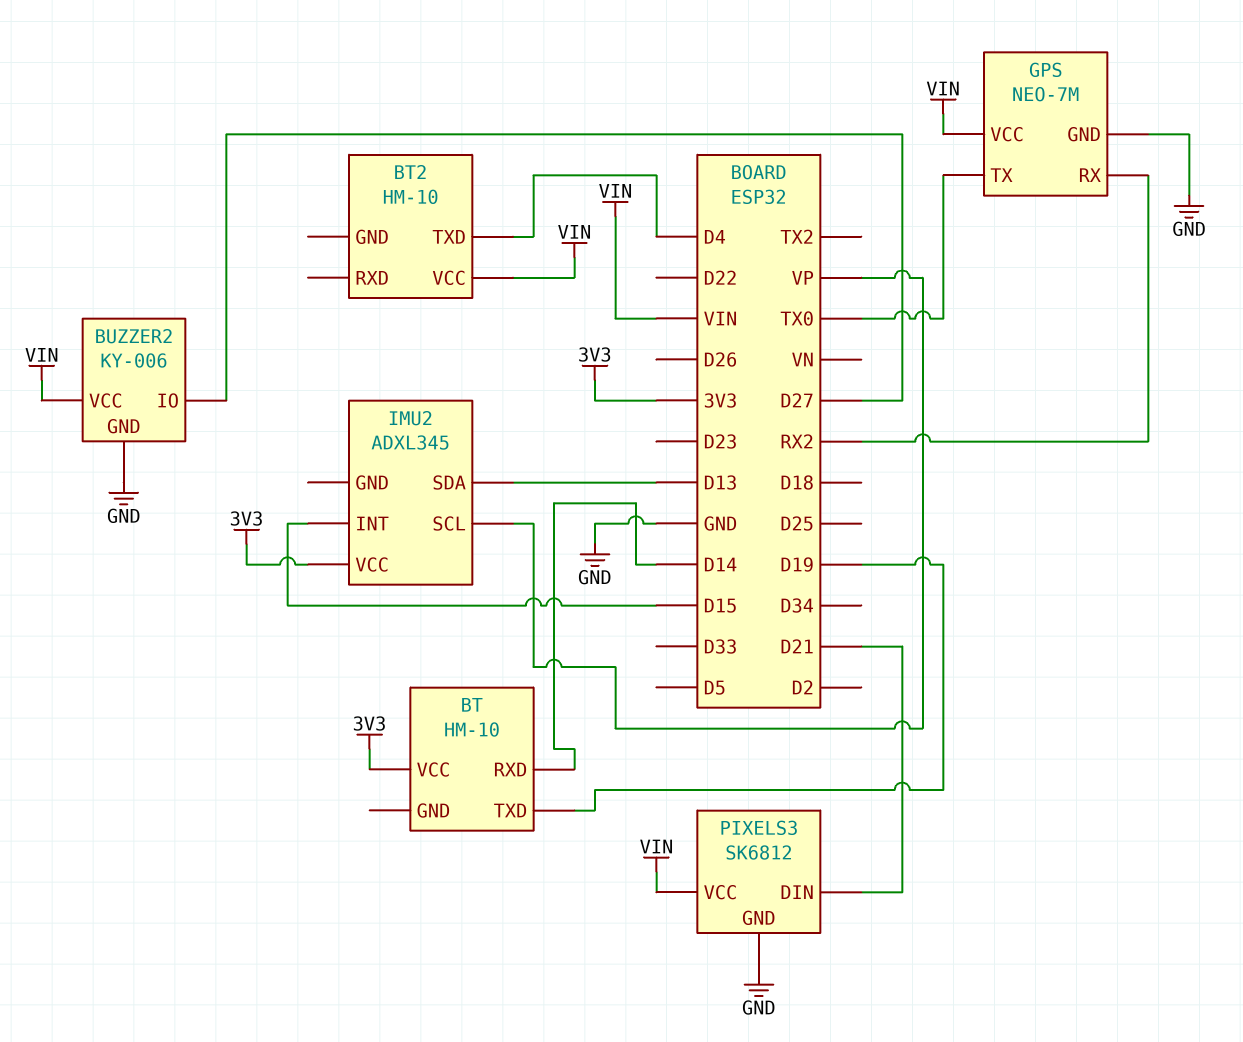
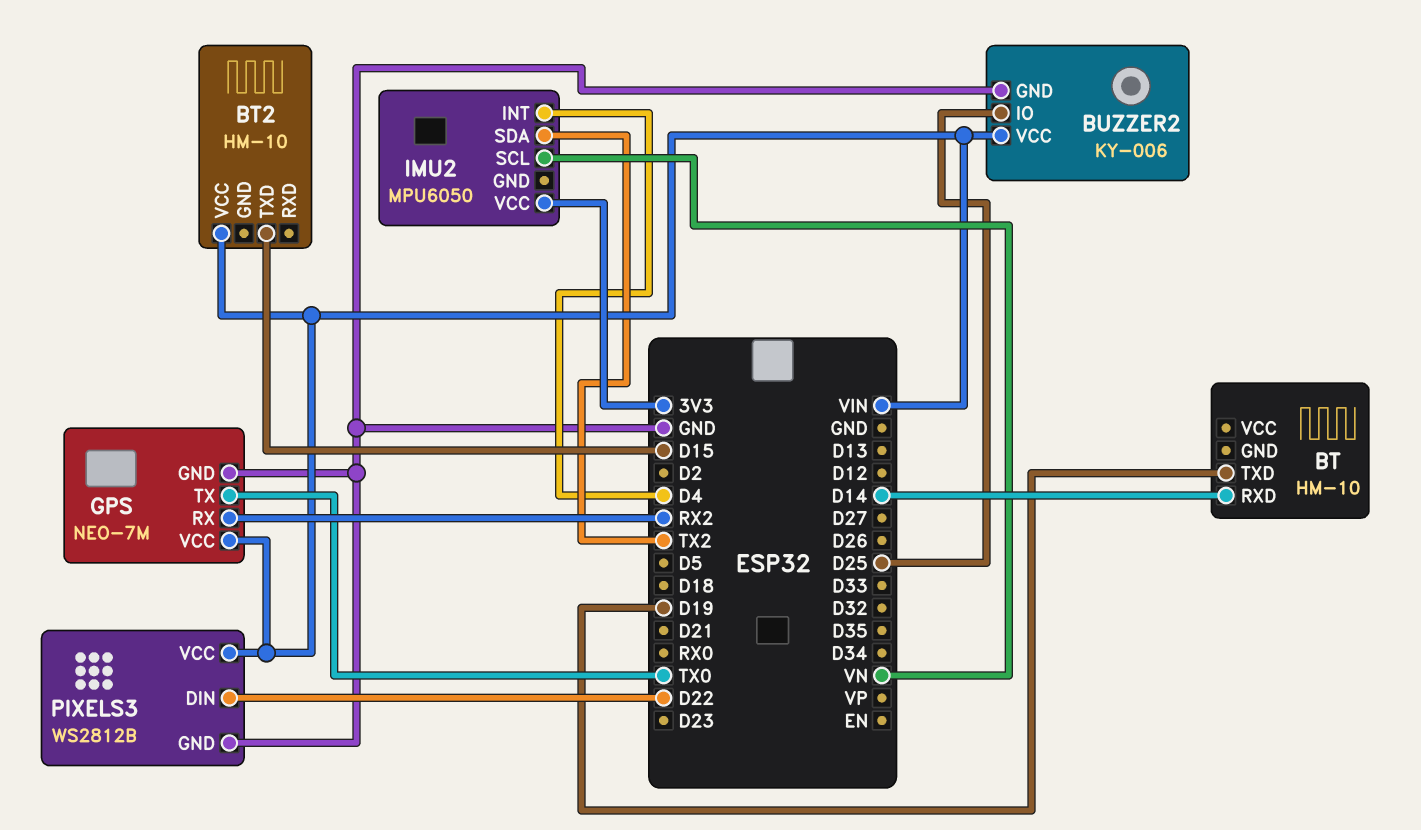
BT pin VCC: 3V3 -> none
BT2 pin TXD: D4 -> D15
BUZZER2 pin IO: D27 -> D25
IMU2: ADXL345 -> MPU6050
IMU2 pin INT: D15 -> D4
IMU2 pin SCL: VP -> VN
IMU2 pin SDA: D13 -> TX2
PIXELS3: SK6812 -> WS2812B
PIXELS3 pin DIN: D21 -> D22

